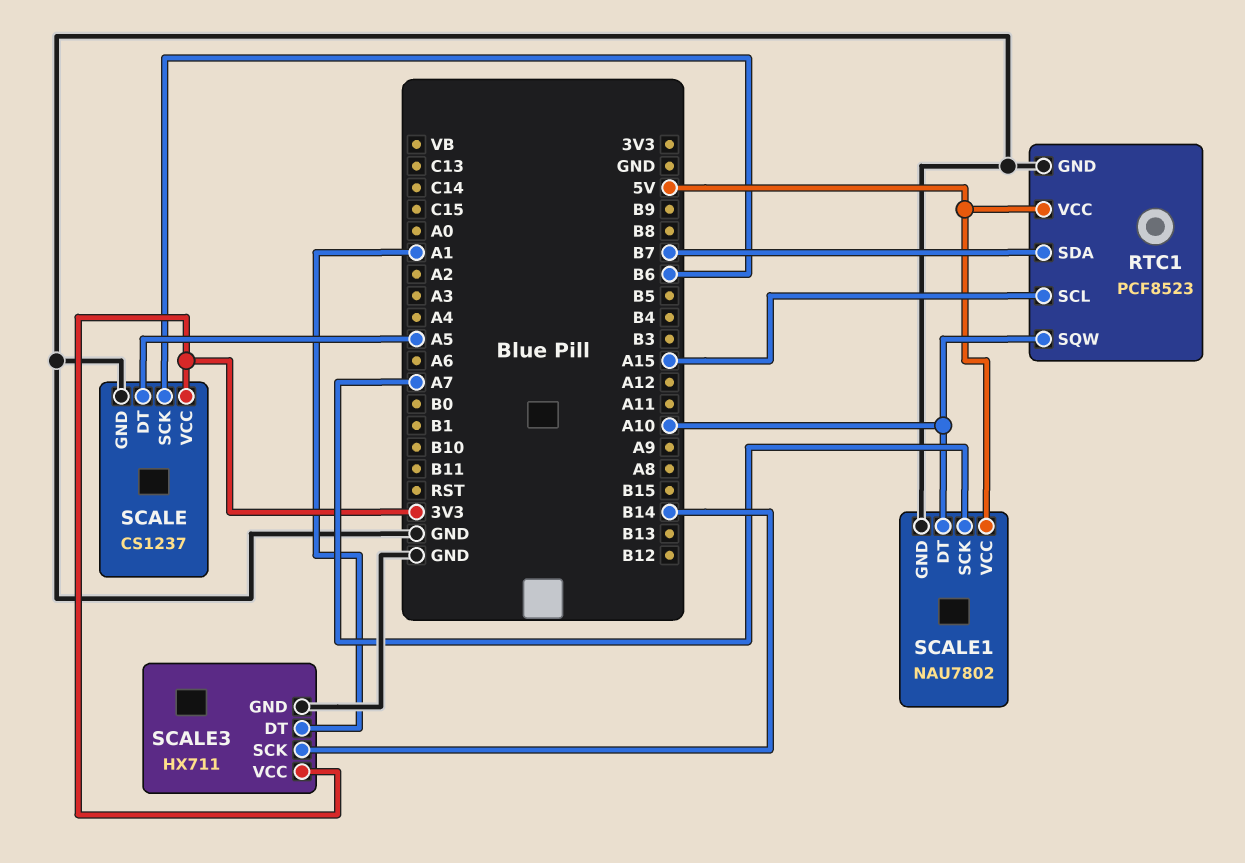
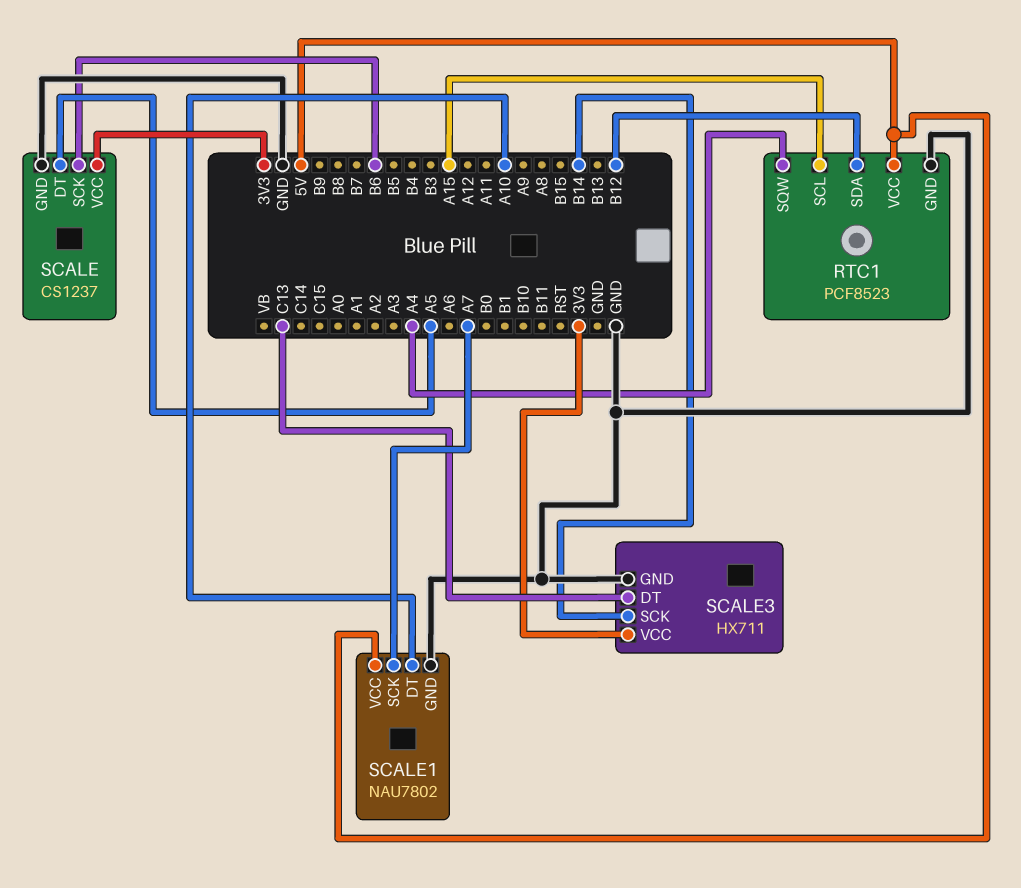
RTC1 pin SDA: B7 -> B12
RTC1 pin SQW: A10 -> A4
SCALE3 pin DT: A1 -> C13

